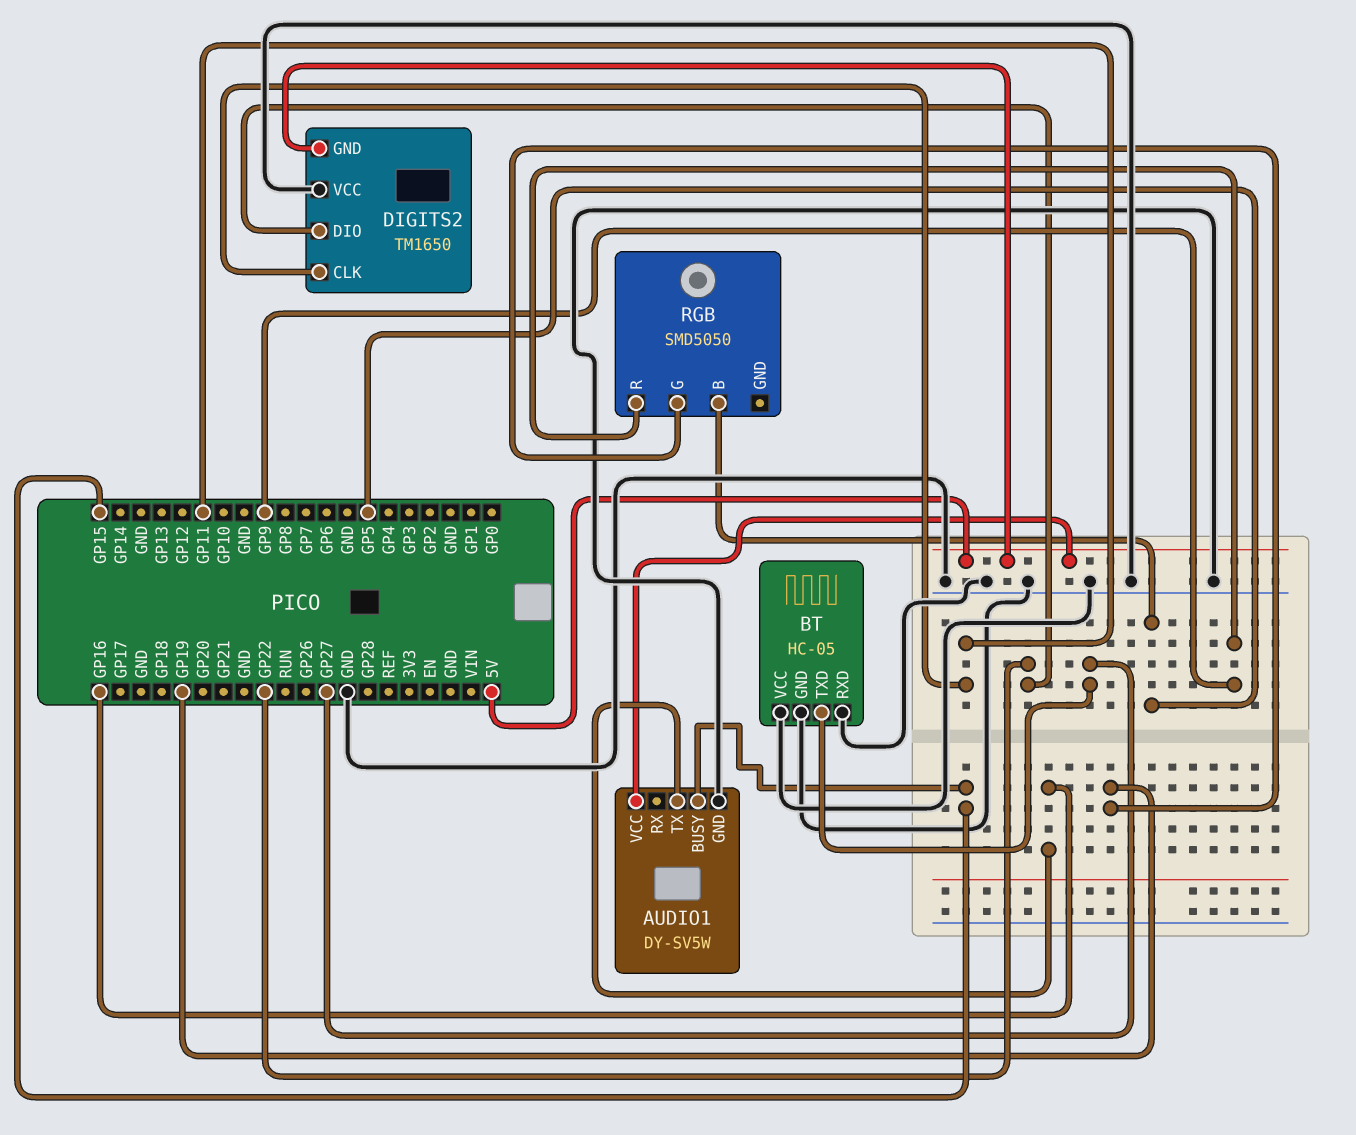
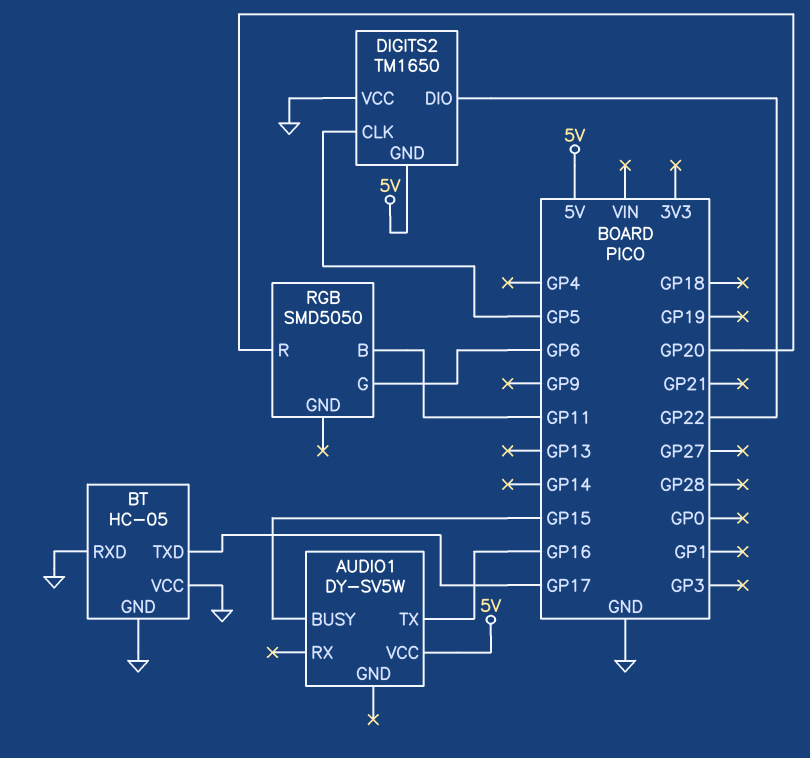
AUDIO1 pin GND: GND -> none
BT pin TXD: GP27 -> GP17
DIGITS2 pin CLK: GP11 -> GP5
RGB pin B: GP5 -> GP11
RGB pin G: GP19 -> GP6
RGB pin R: GP9 -> GP20

